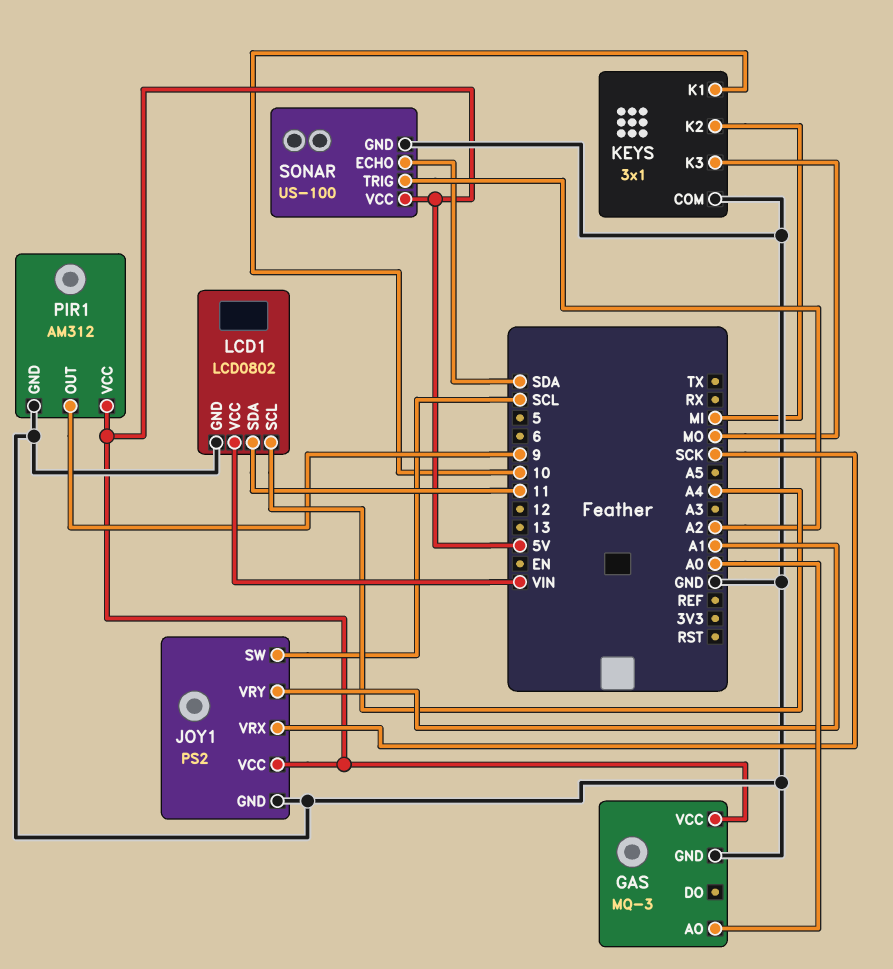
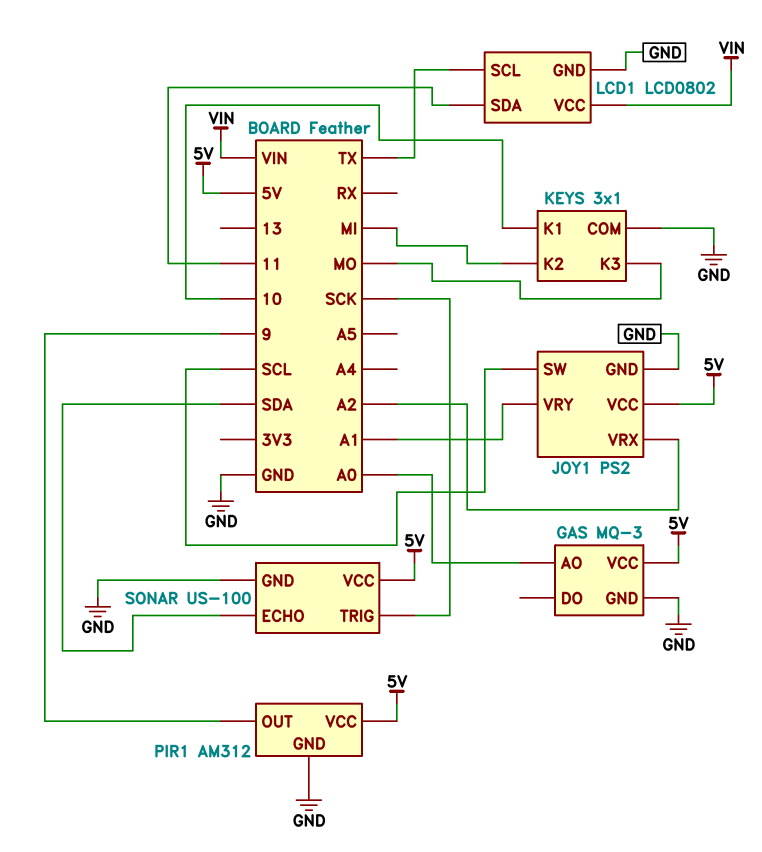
JOY1 pin VRX: SCK -> A2
LCD1 pin SCL: A4 -> TX
SONAR pin TRIG: A2 -> SCK

